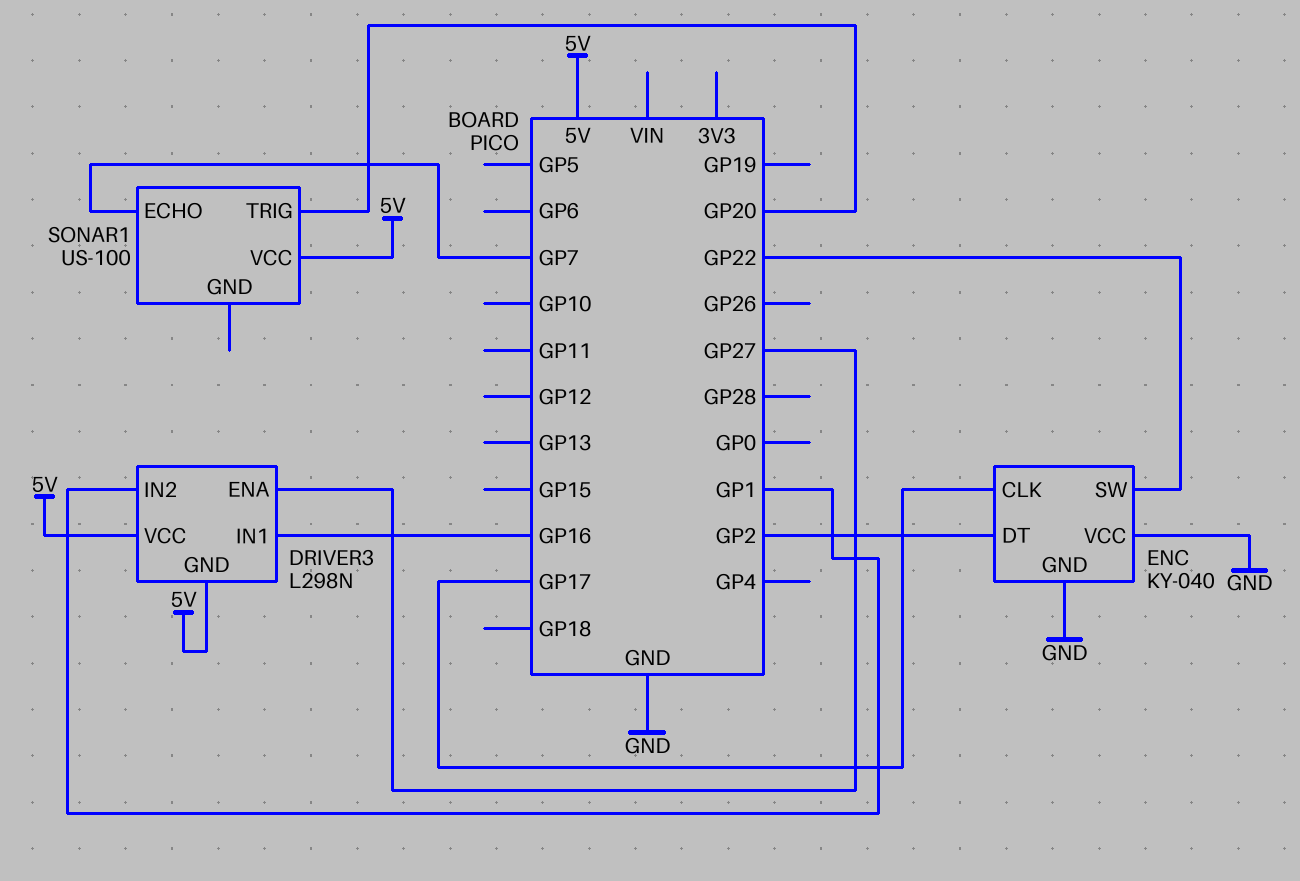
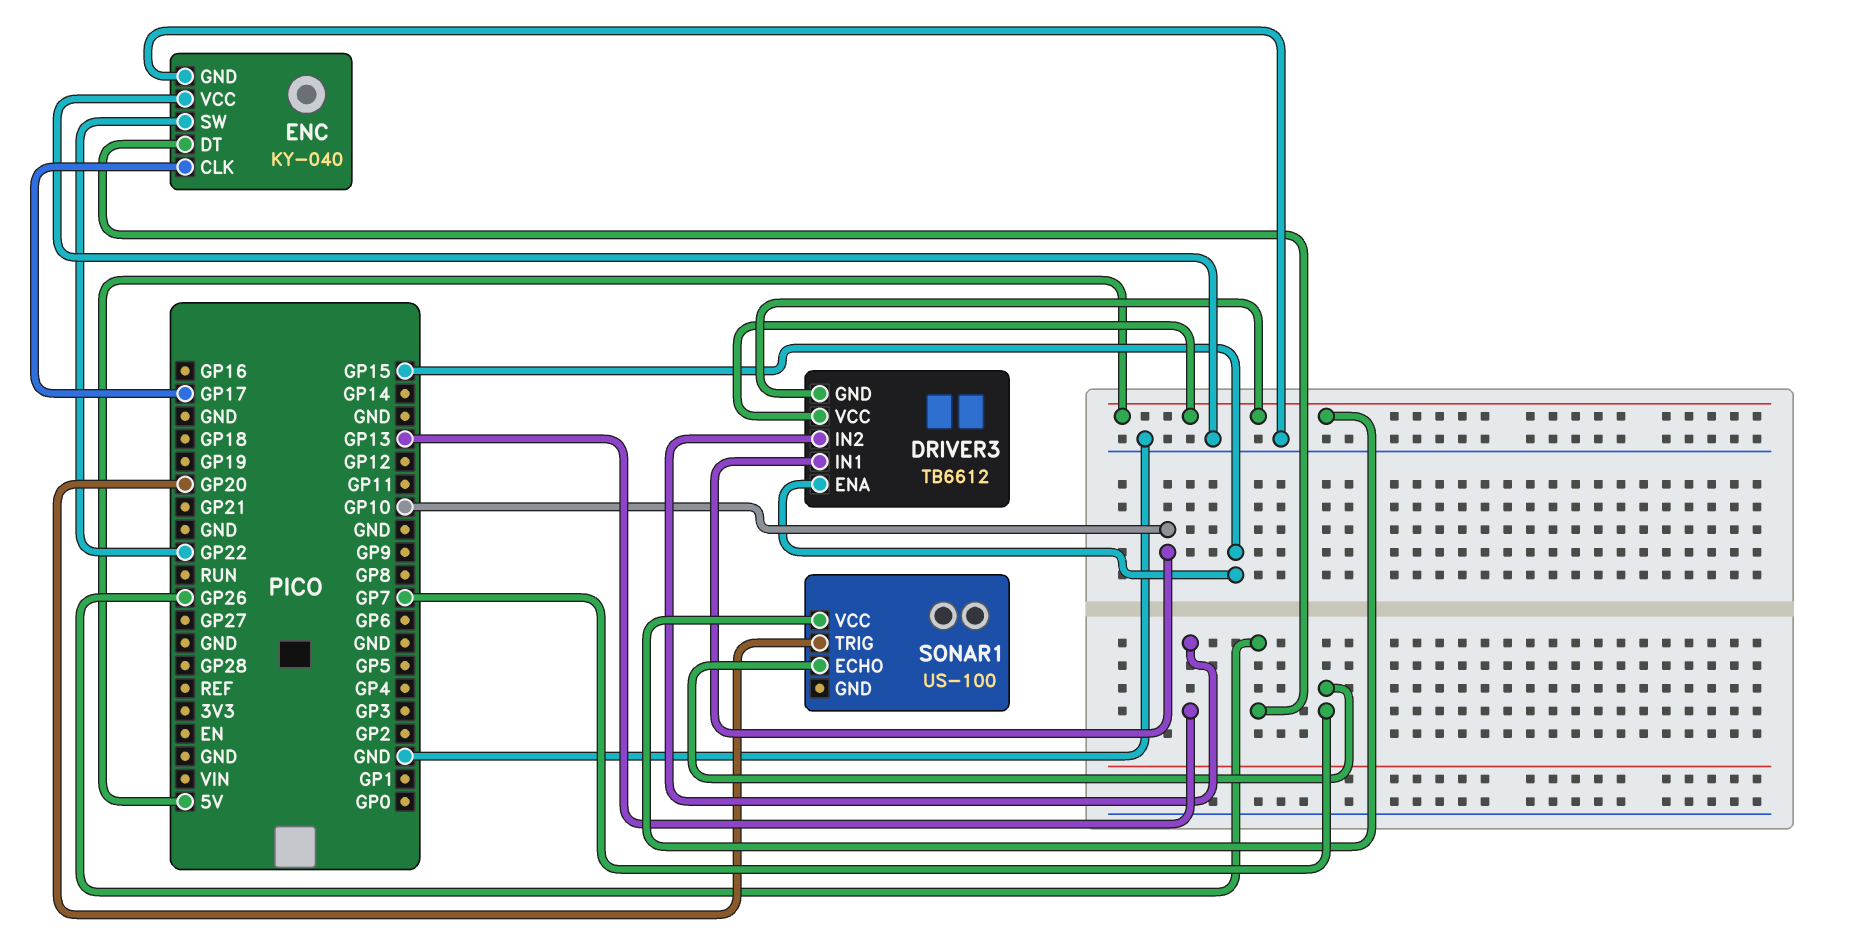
DRIVER3: L298N -> TB6612
DRIVER3 pin ENA: GP27 -> GP15
DRIVER3 pin IN1: GP16 -> GP10
DRIVER3 pin IN2: GP1 -> GP13
ENC pin DT: GP2 -> GP26

